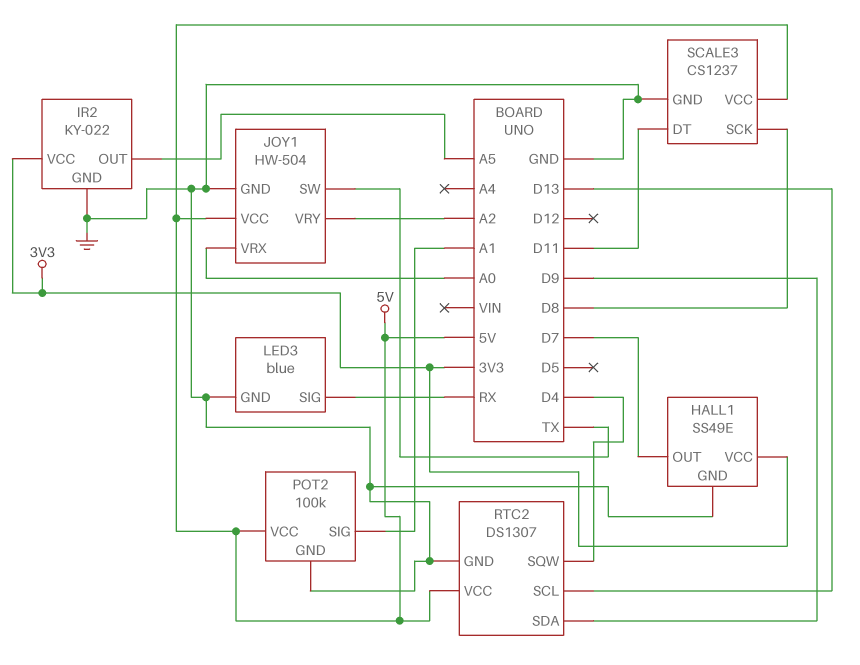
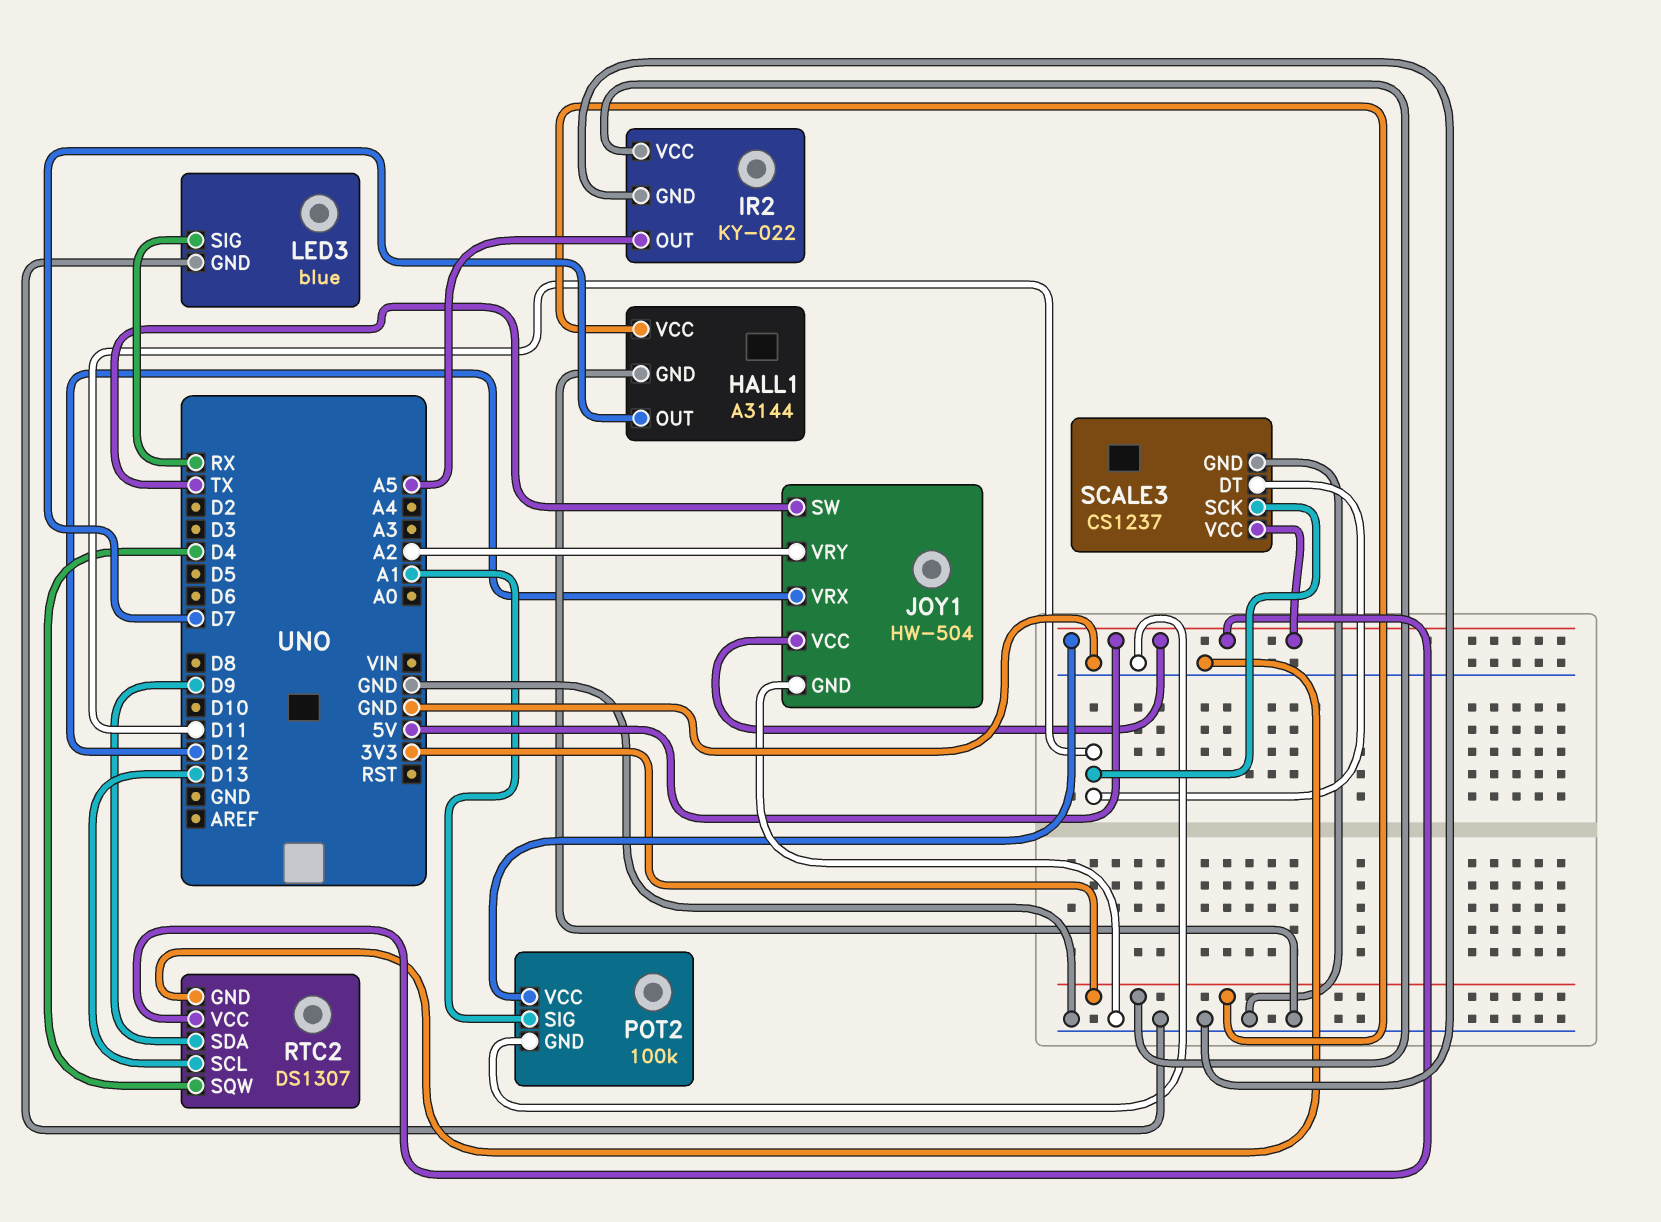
HALL1: SS49E -> A3144
JOY1 pin VRX: A0 -> D12
SCALE3 pin SCK: D8 -> D11

